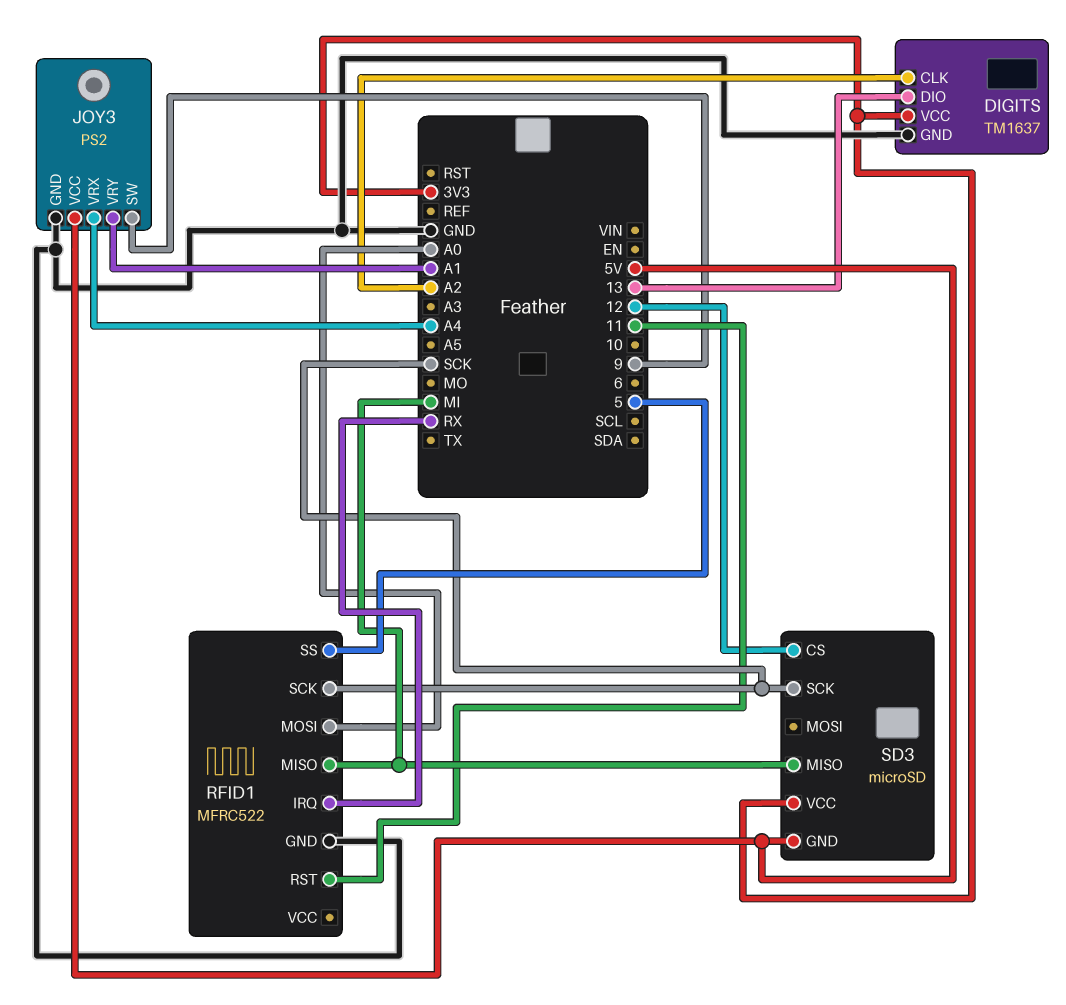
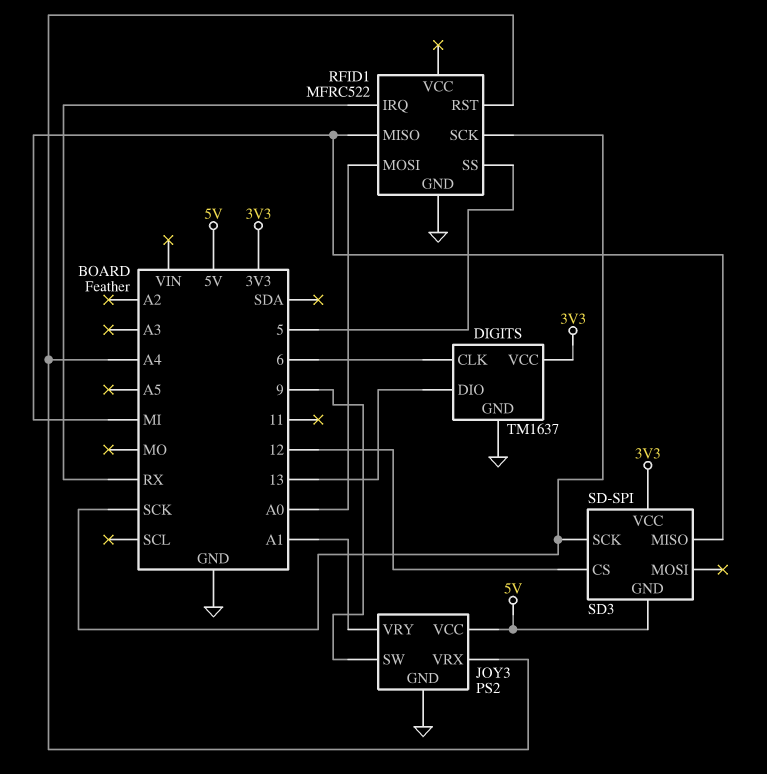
DIGITS pin CLK: A2 -> 6
RFID1 pin RST: 11 -> A4
SD3: microSD -> SD-SPI

